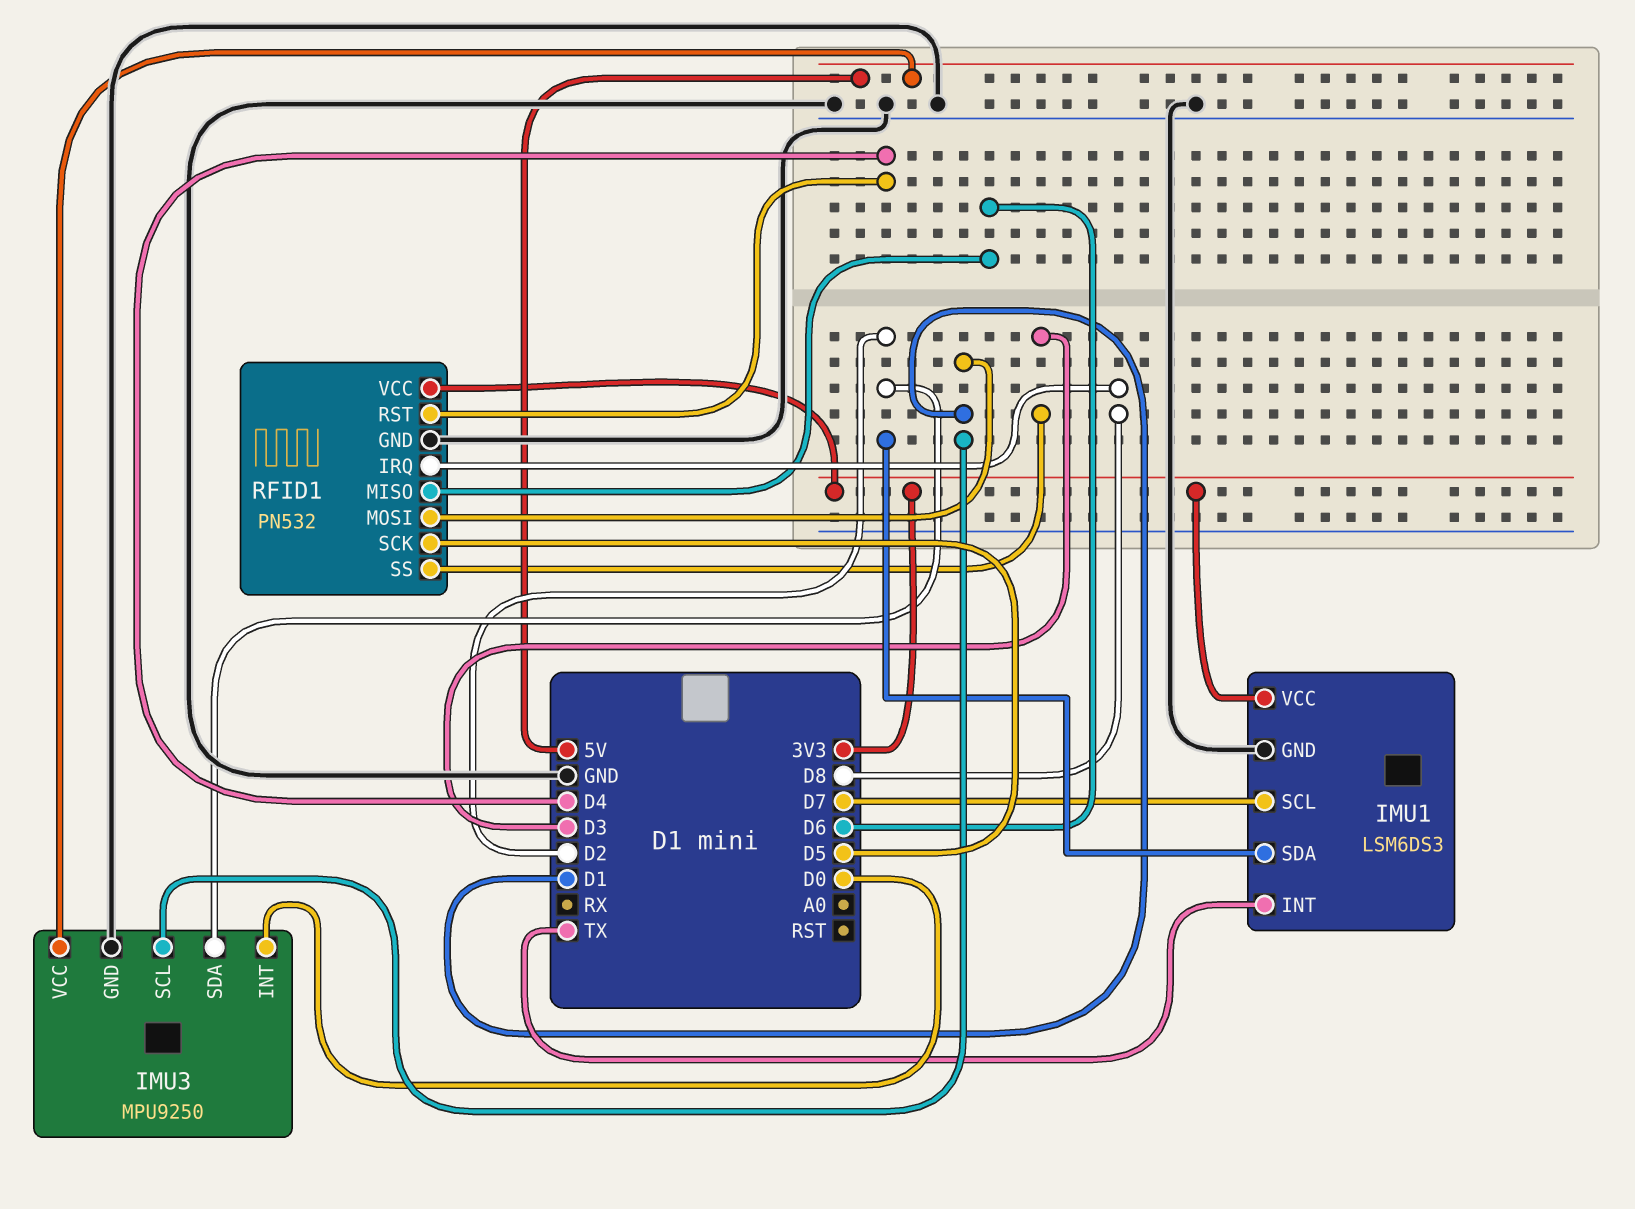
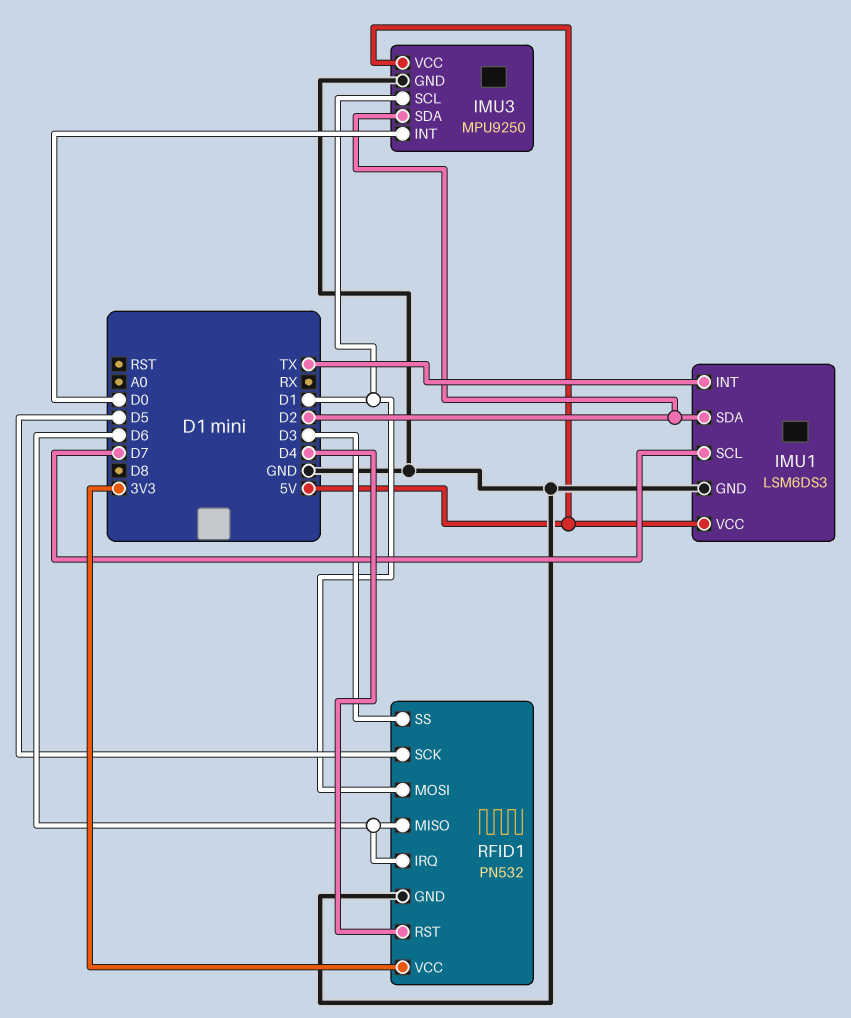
IMU1 pin VCC: 3V3 -> 5V
RFID1 pin IRQ: D8 -> D6

